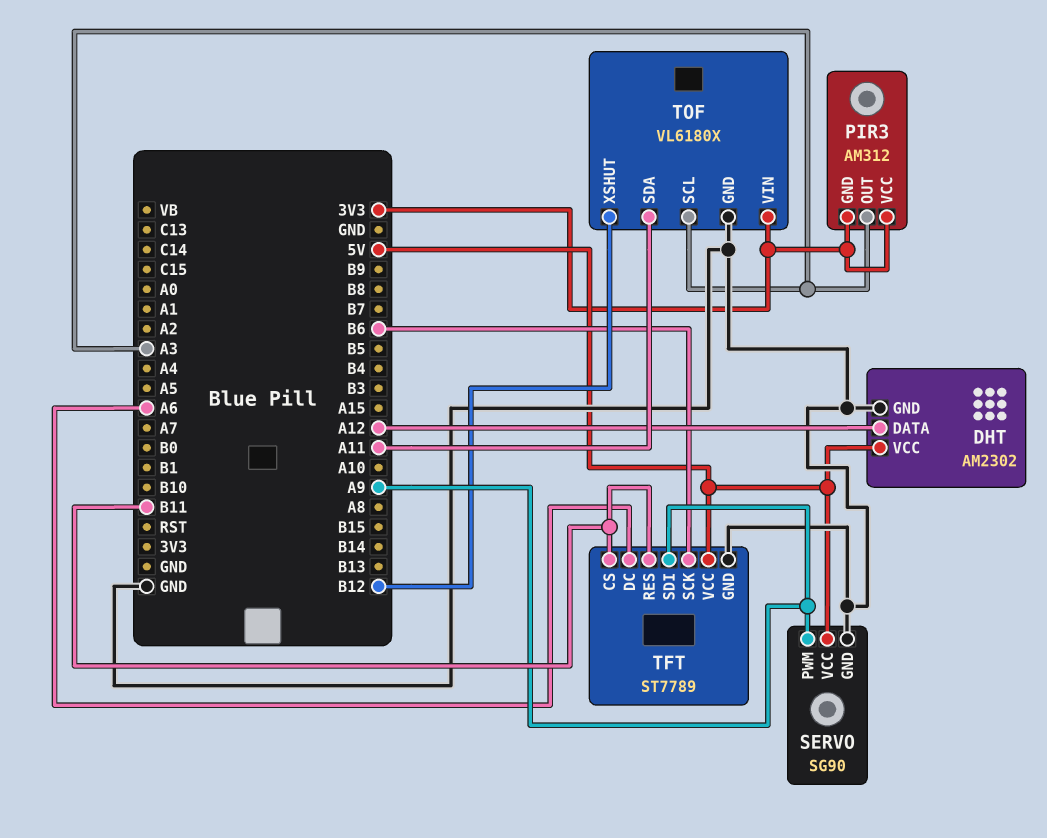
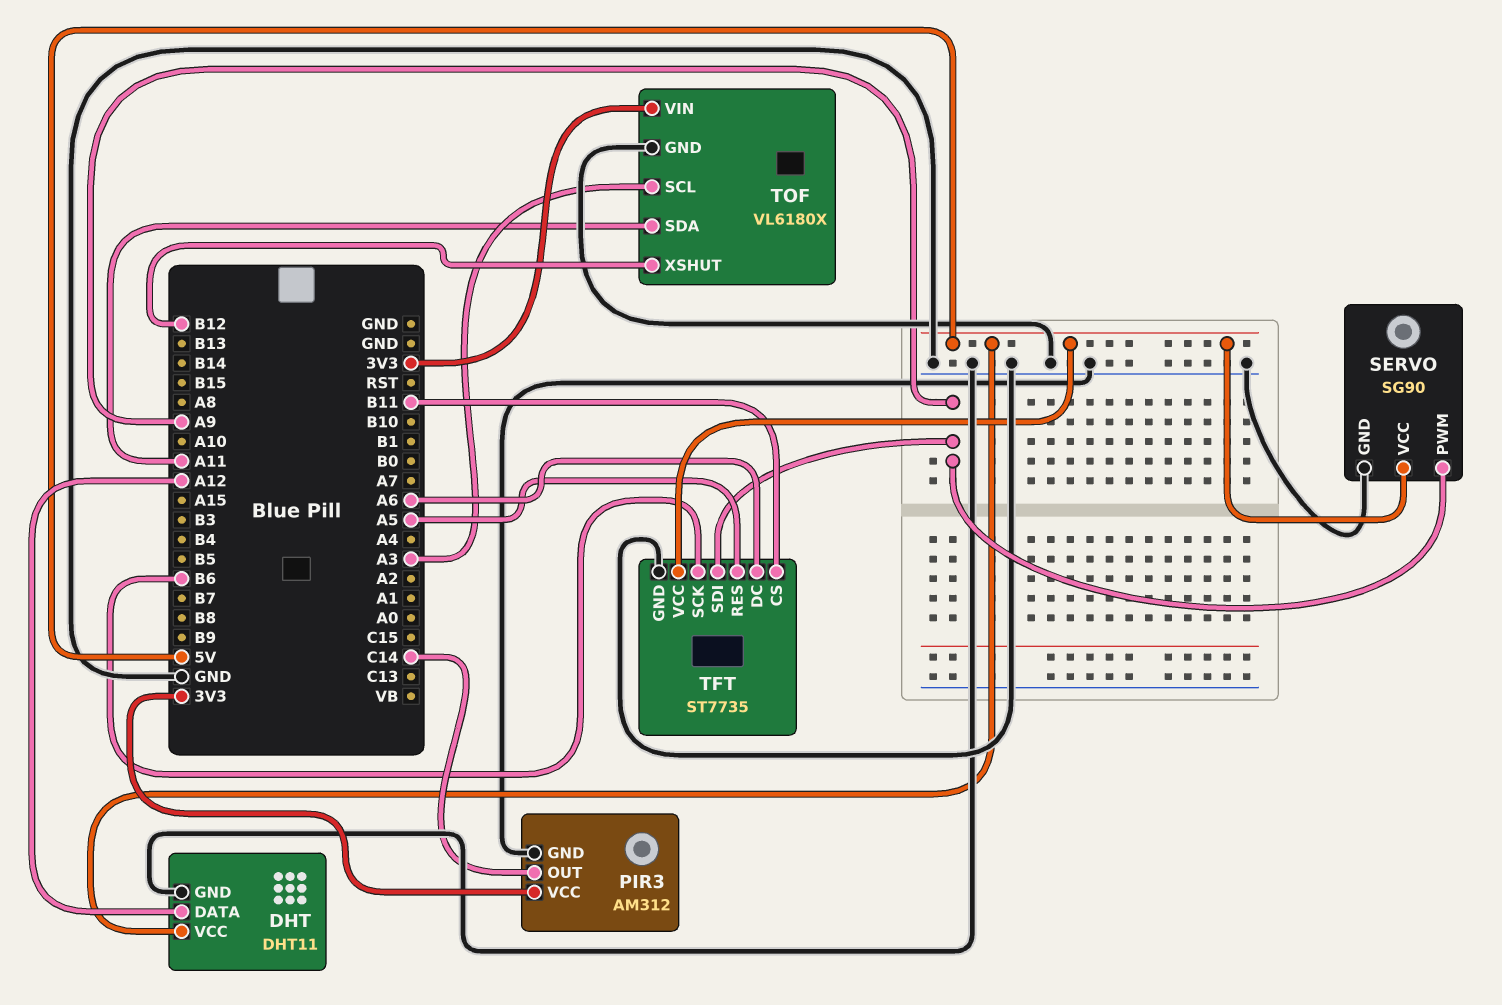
DHT: AM2302 -> DHT11
PIR3 pin GND: 3V3 -> GND
PIR3 pin OUT: A3 -> C14
TFT: ST7789 -> ST7735
TFT pin RES: B11 -> A5

